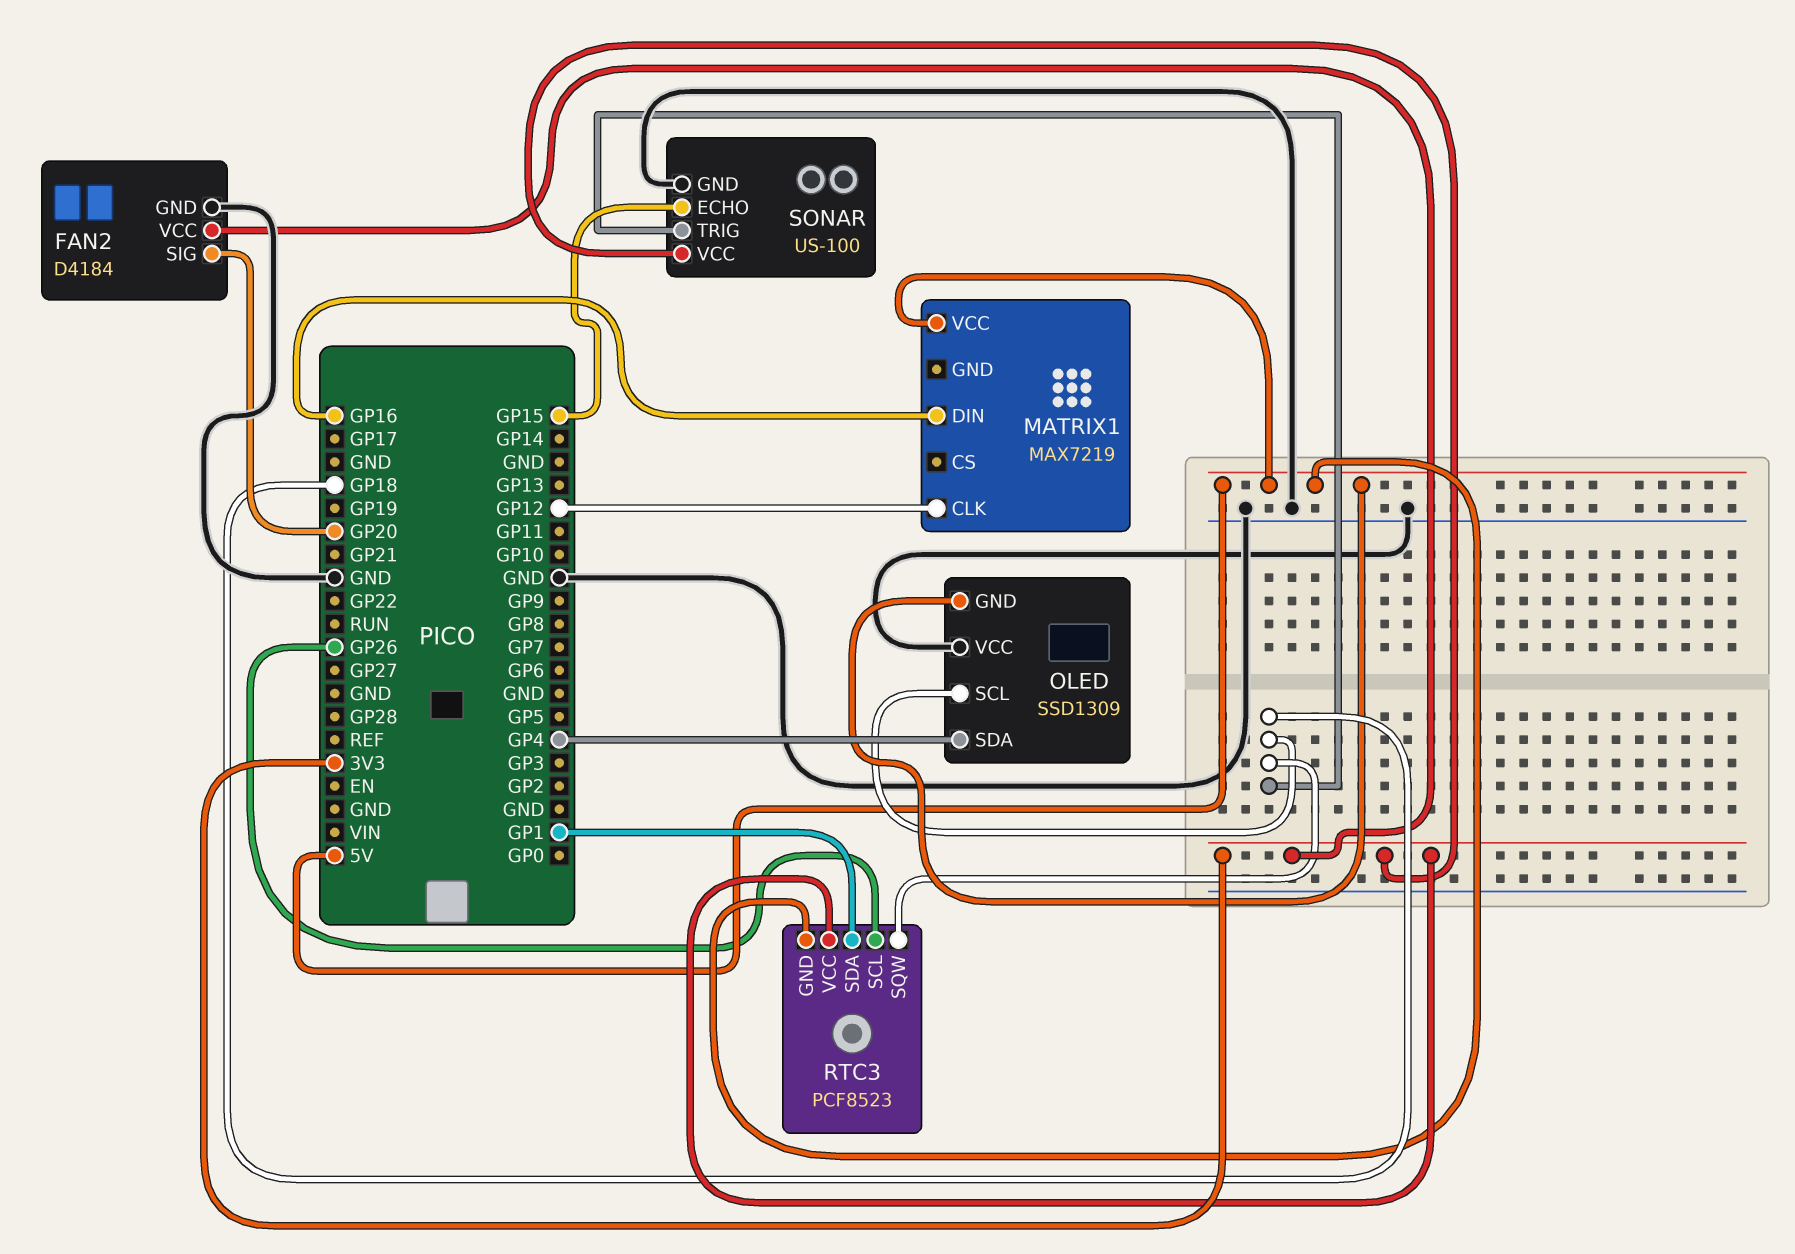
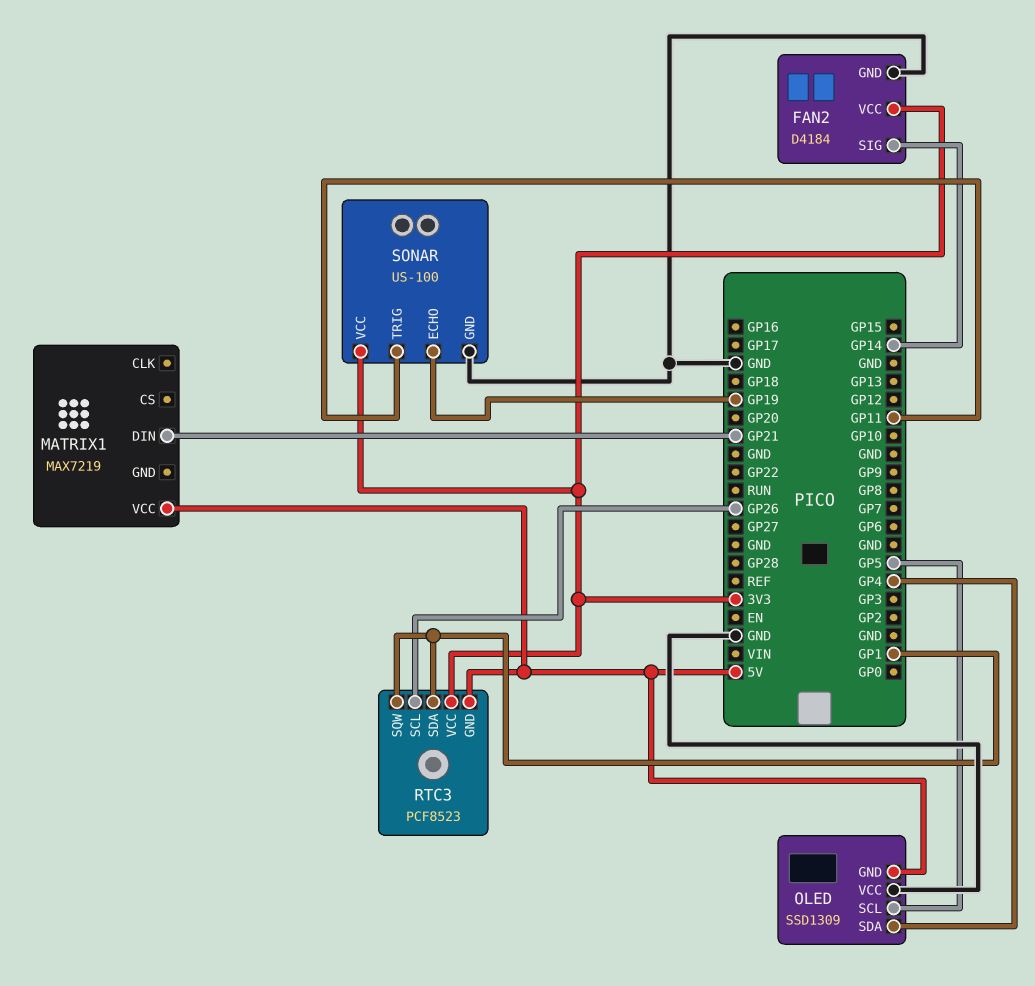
FAN2 pin SIG: GP20 -> GP14
MATRIX1 pin CLK: GP12 -> none
MATRIX1 pin DIN: GP16 -> GP21
OLED pin SCL: GP18 -> GP5
RTC3 pin SQW: GP18 -> GP1
SONAR pin ECHO: GP15 -> GP19
SONAR pin TRIG: GP18 -> GP11

